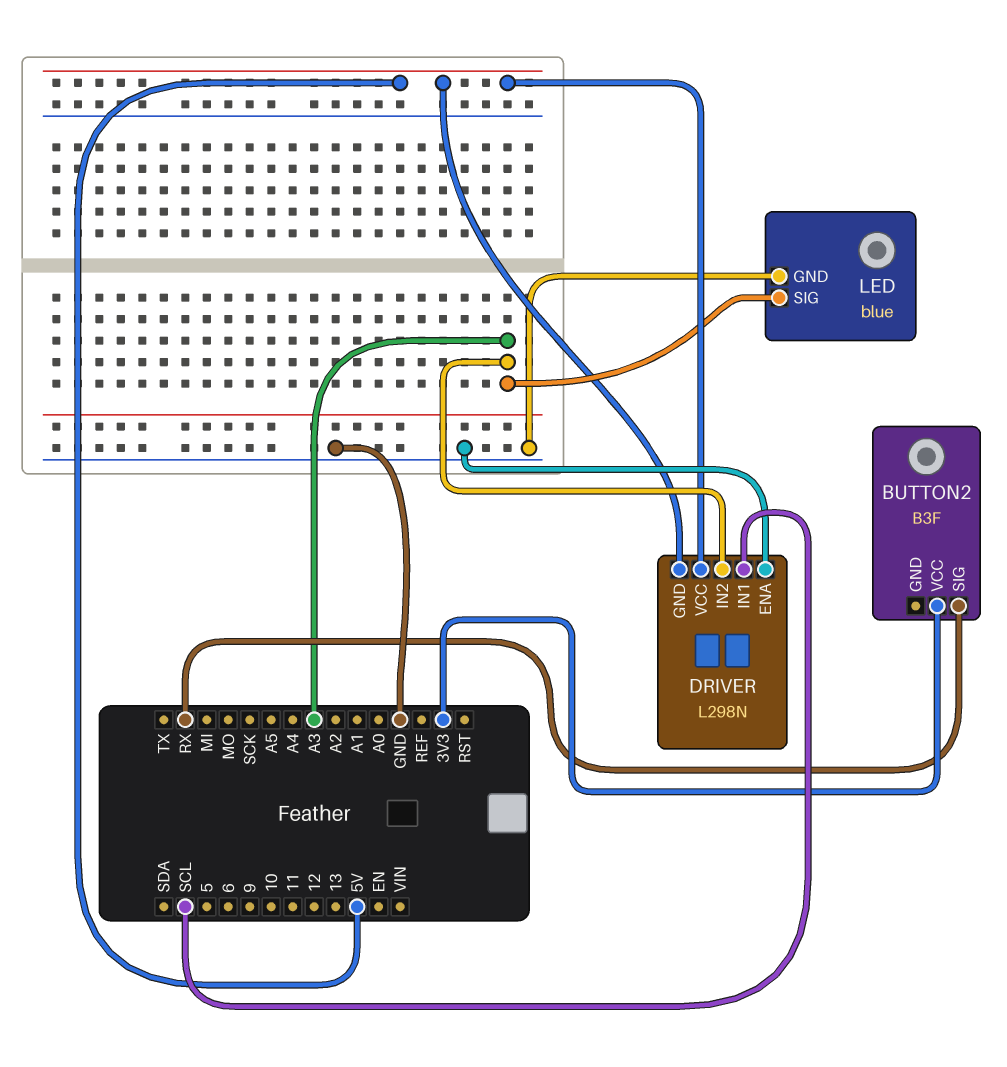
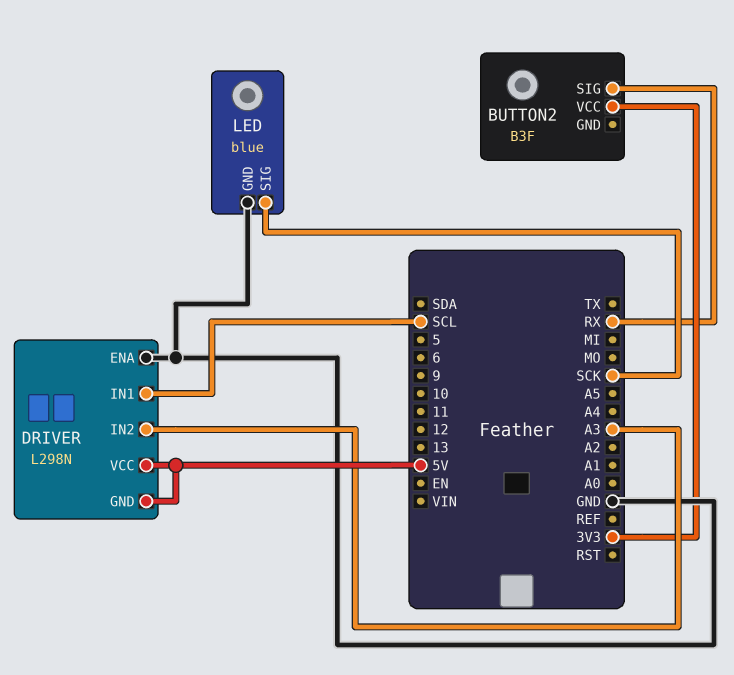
LED pin SIG: A3 -> SCK

